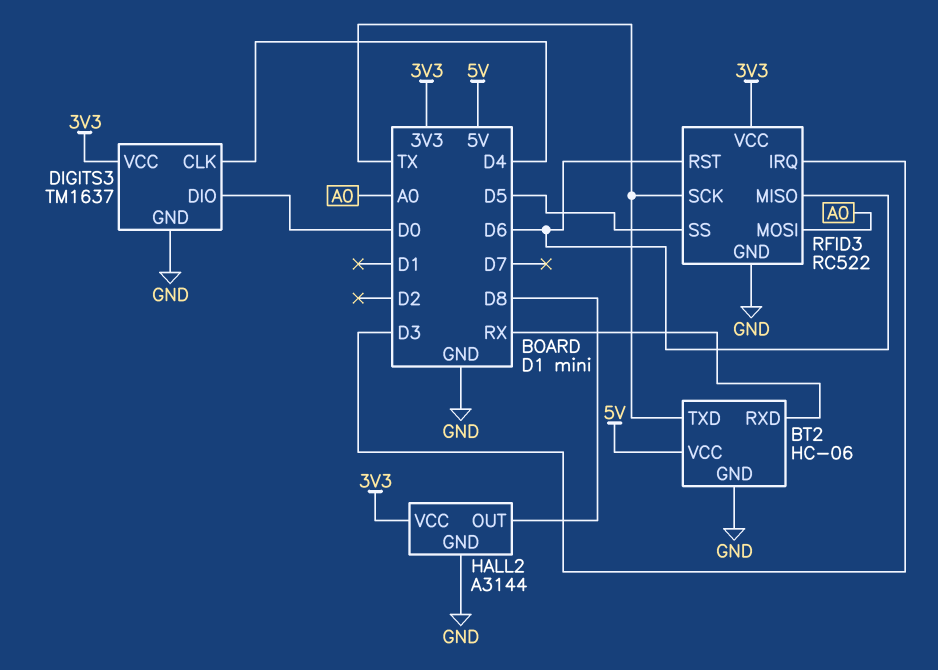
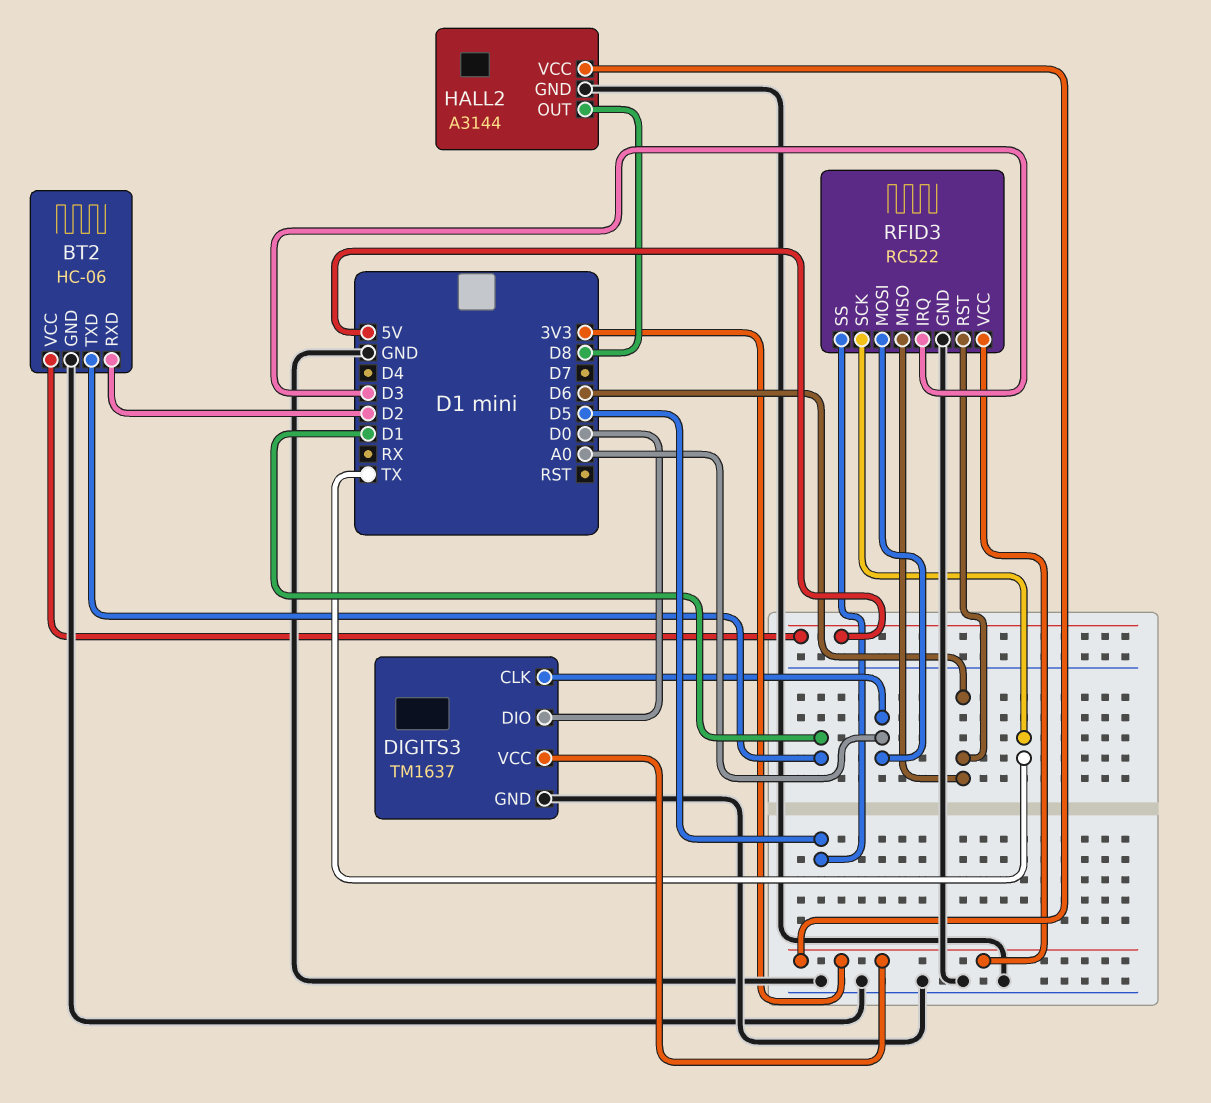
BT2 pin RXD: RX -> D2
BT2 pin TXD: TX -> D1
DIGITS3 pin CLK: D4 -> A0

